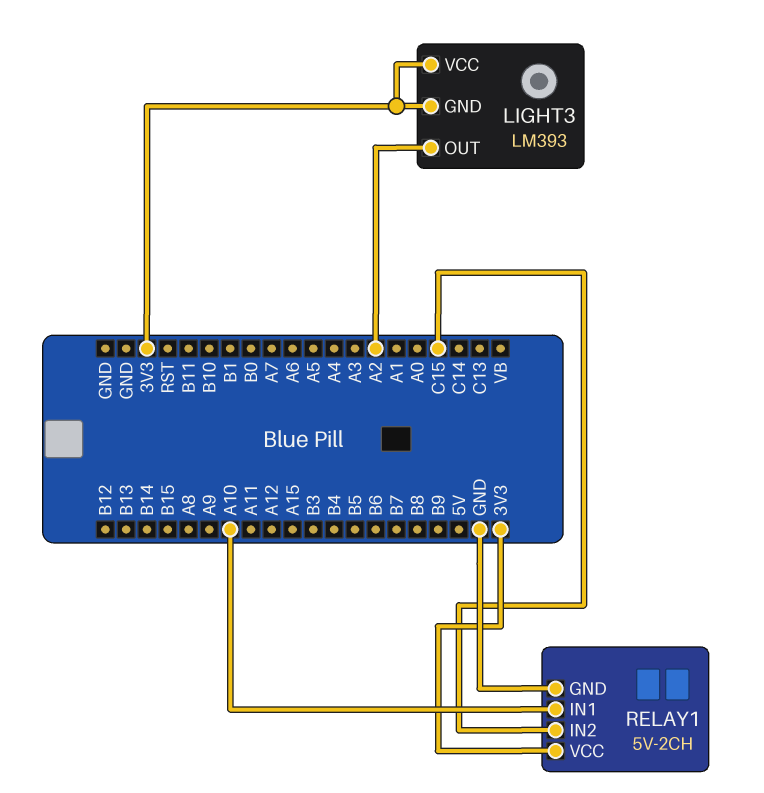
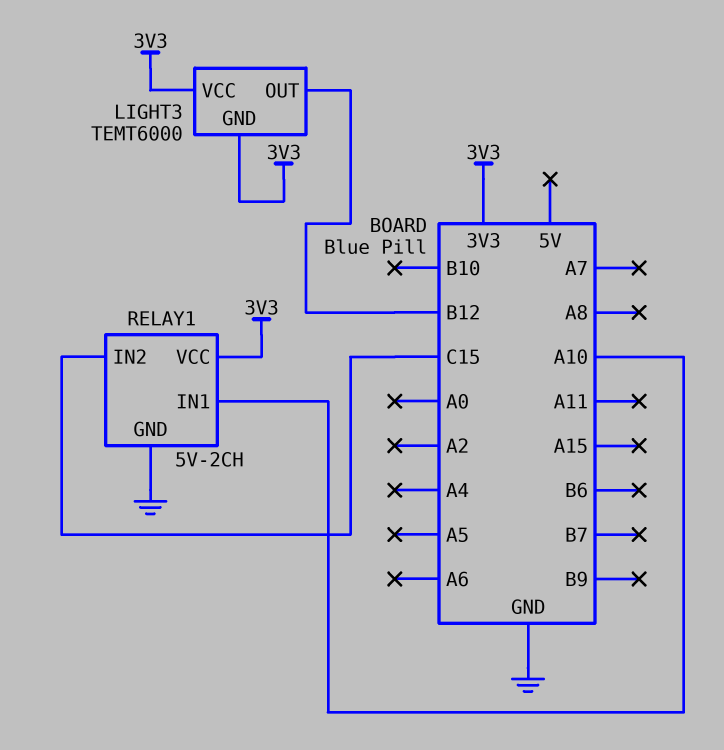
LIGHT3: LM393 -> TEMT6000
LIGHT3 pin OUT: A2 -> B12

